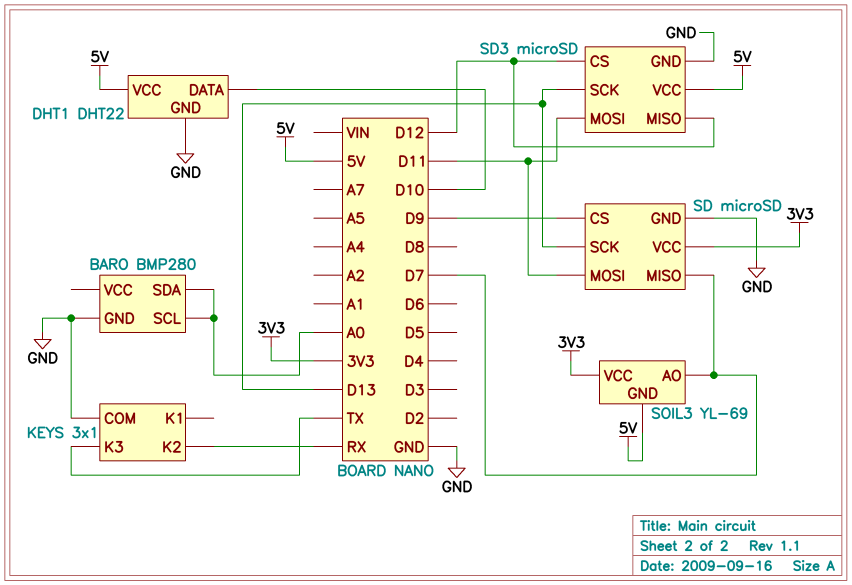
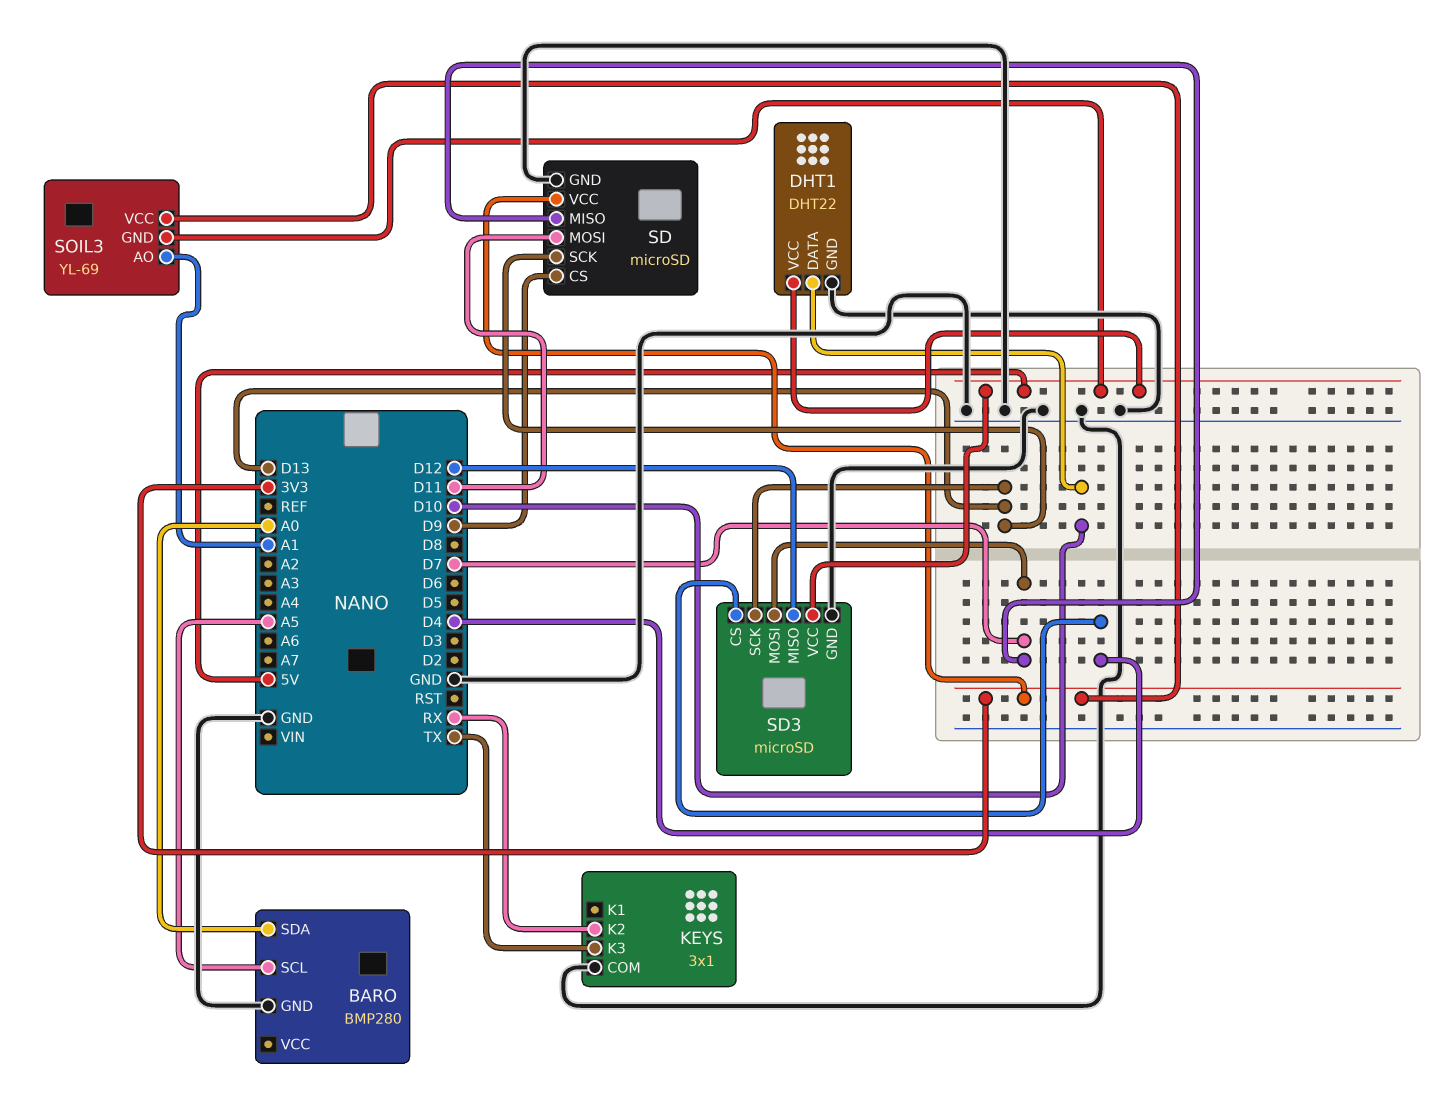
BARO pin SCL: A0 -> A5
SD3 pin CS: D12 -> D4
SD3 pin MOSI: D11 -> D7
SOIL3 pin AO: D7 -> A1

